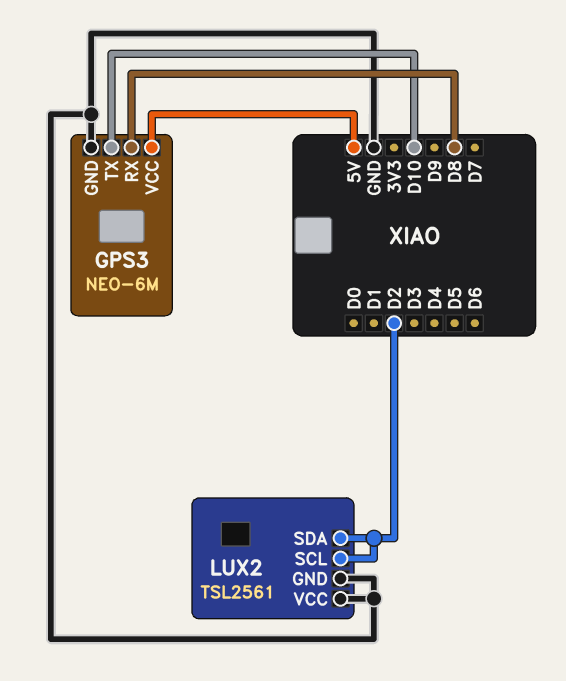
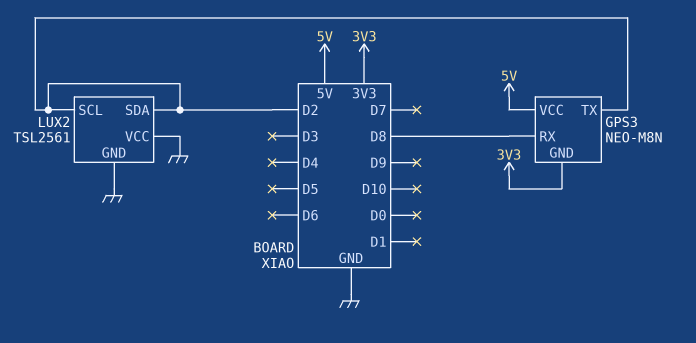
GPS3: NEO-6M -> NEO-M8N
GPS3 pin GND: GND -> 3V3
GPS3 pin TX: D10 -> D2

